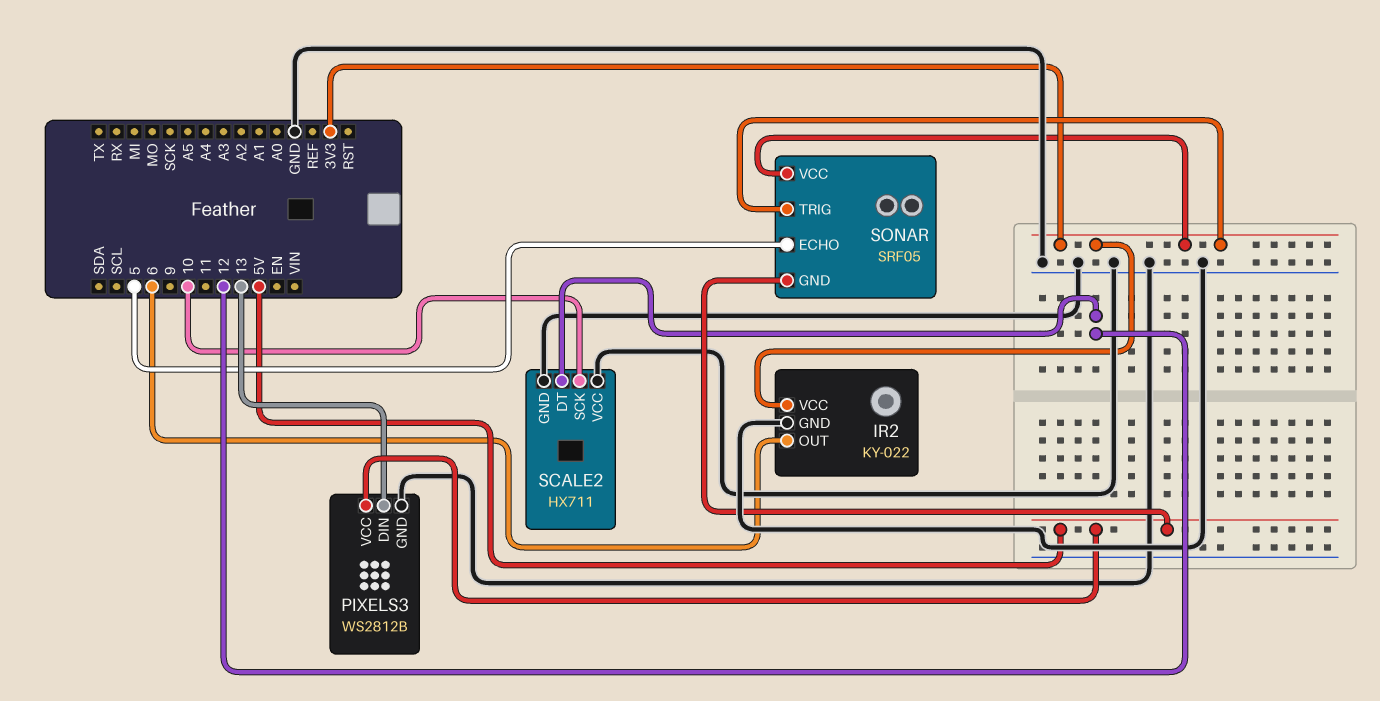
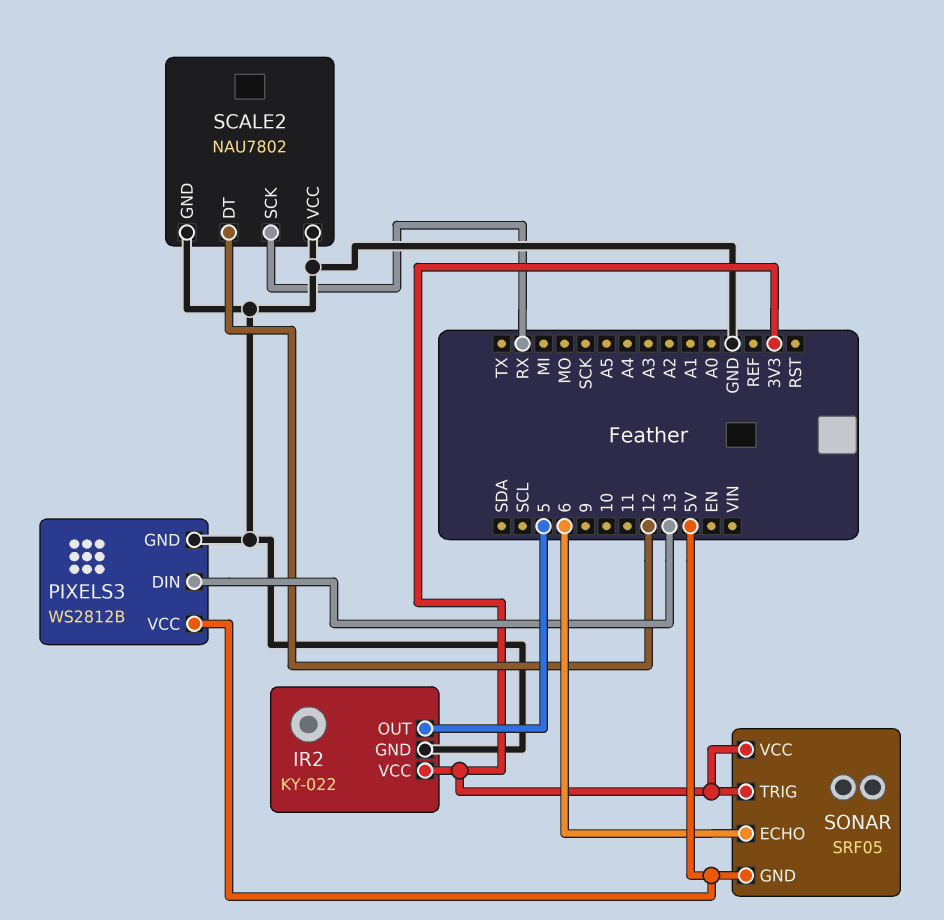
IR2 pin OUT: 6 -> 5
SCALE2: HX711 -> NAU7802
SCALE2 pin SCK: 10 -> RX
SONAR pin ECHO: 5 -> 6

